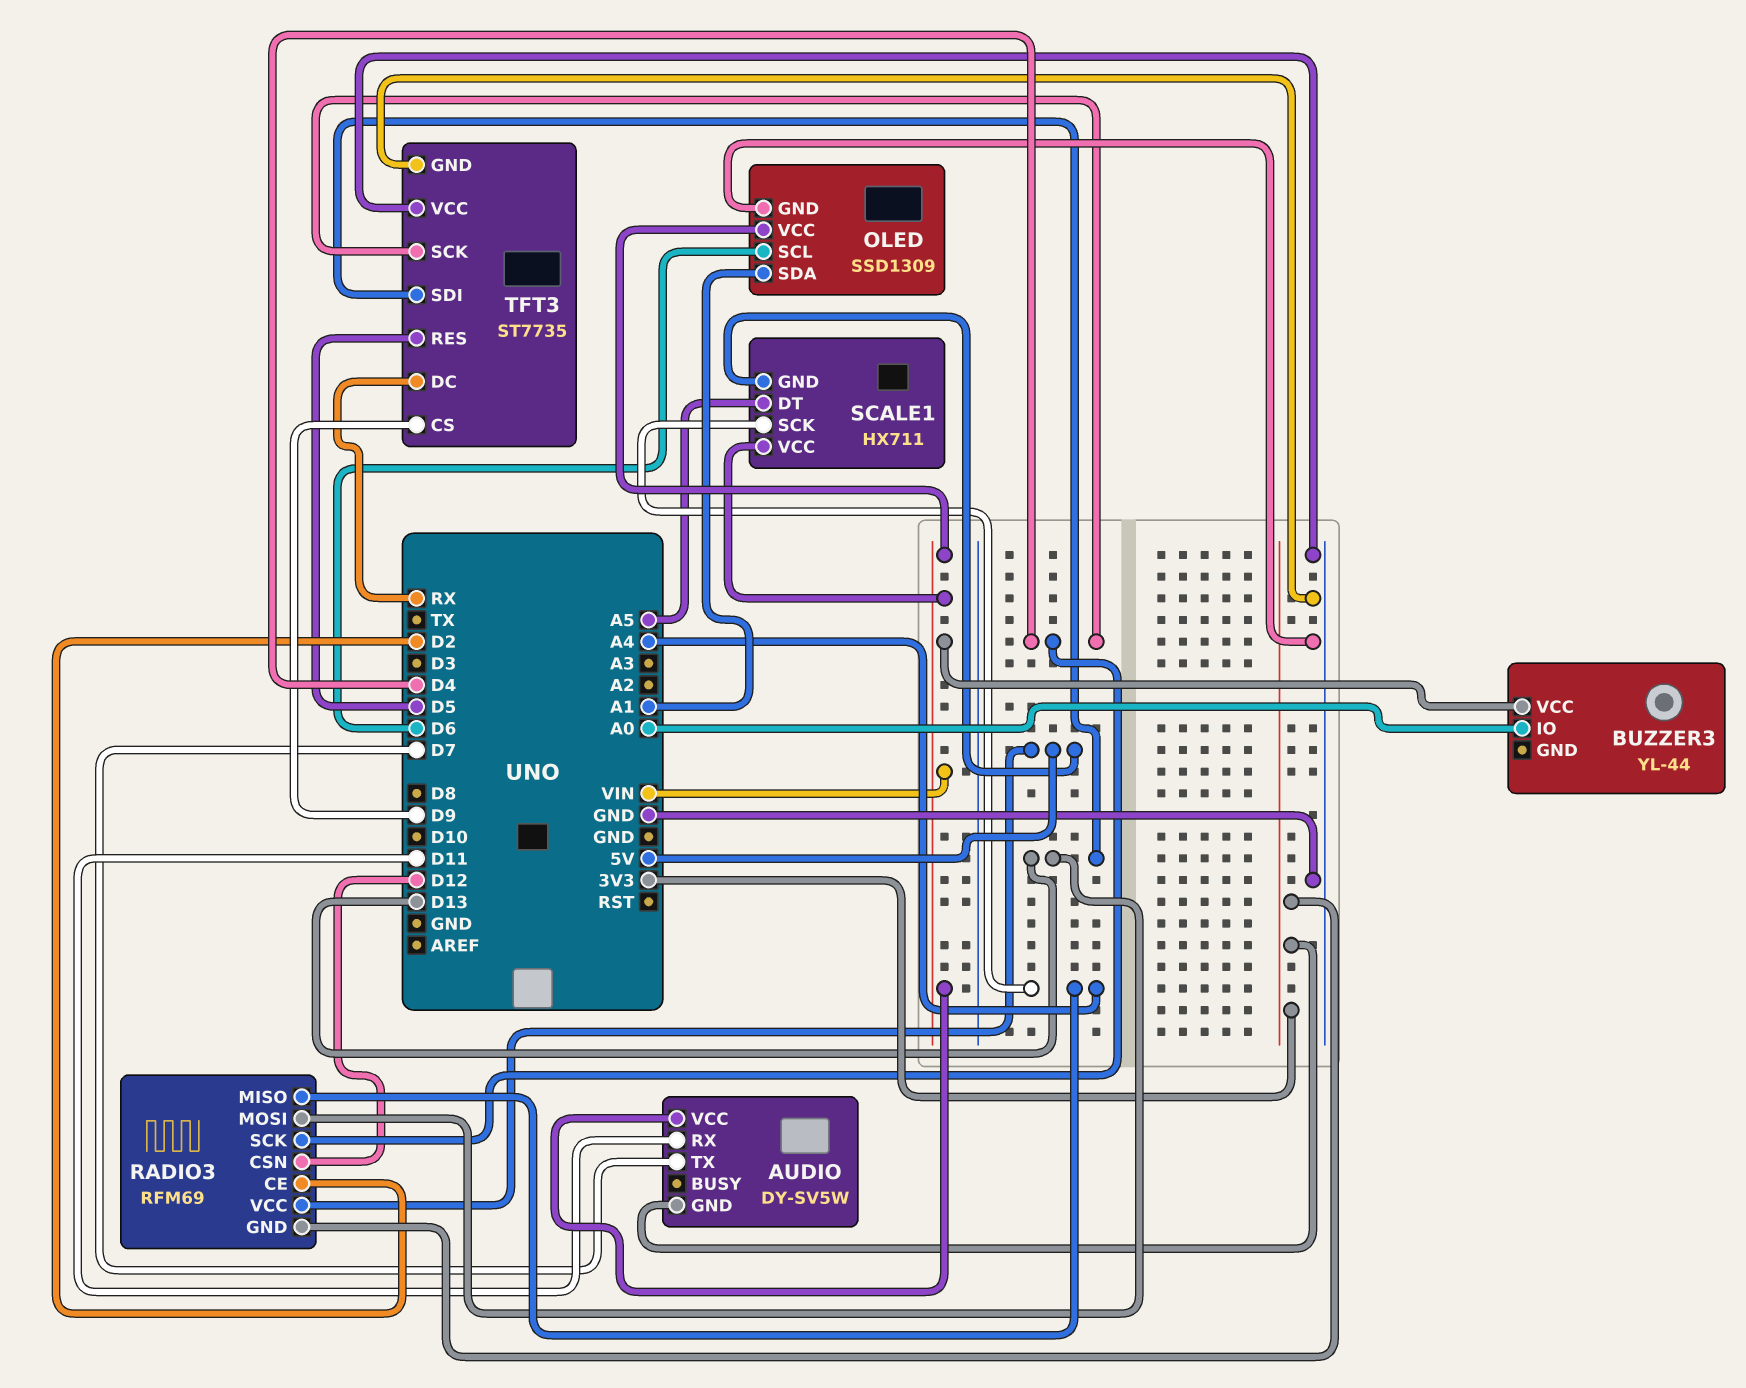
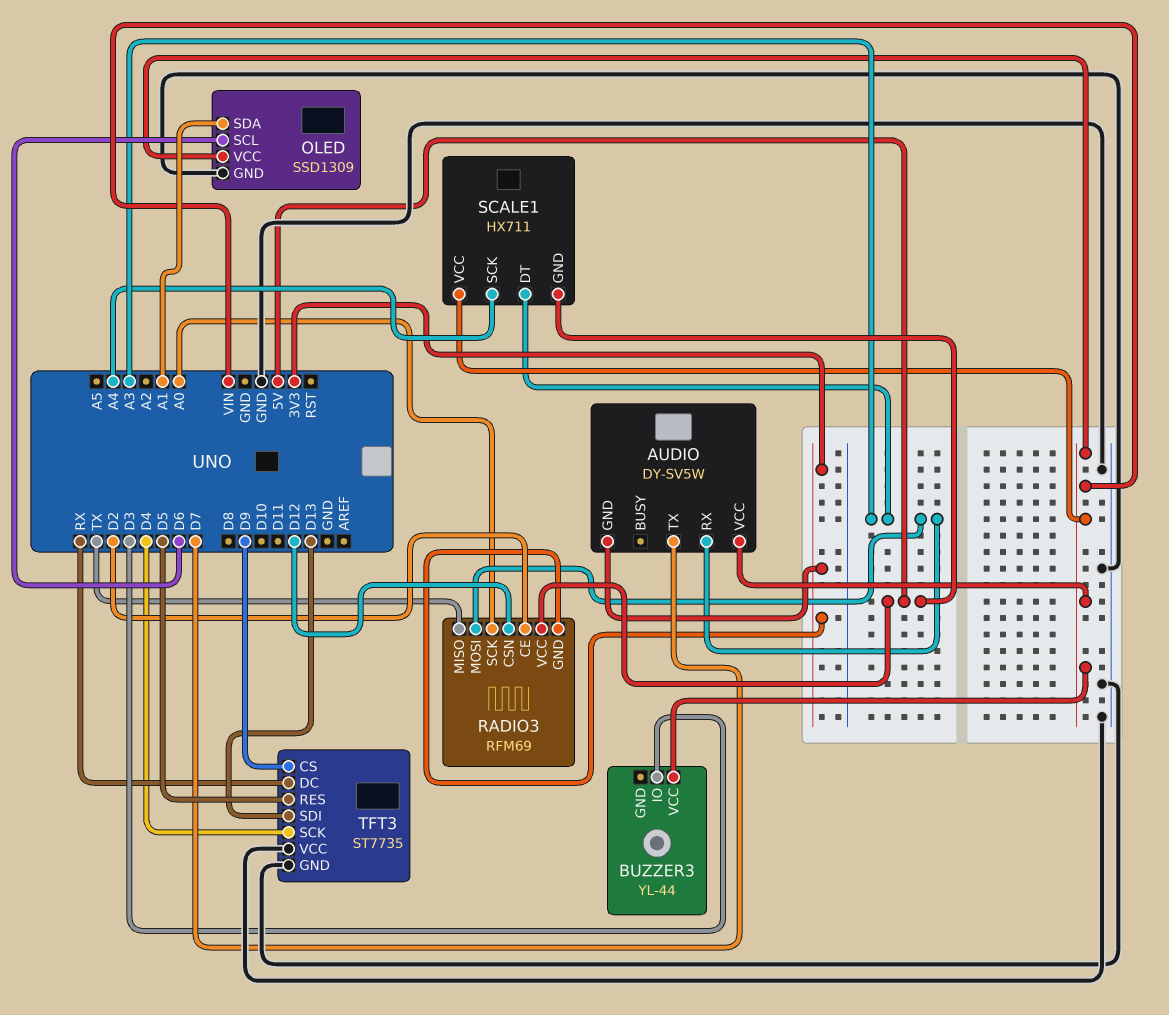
AUDIO pin RX: D11 -> A3
BUZZER3 pin IO: A0 -> D3
RADIO3 pin MISO: A4 -> TX
RADIO3 pin MOSI: D13 -> A3
RADIO3 pin SCK: D4 -> A0
SCALE1 pin DT: A5 -> A3

